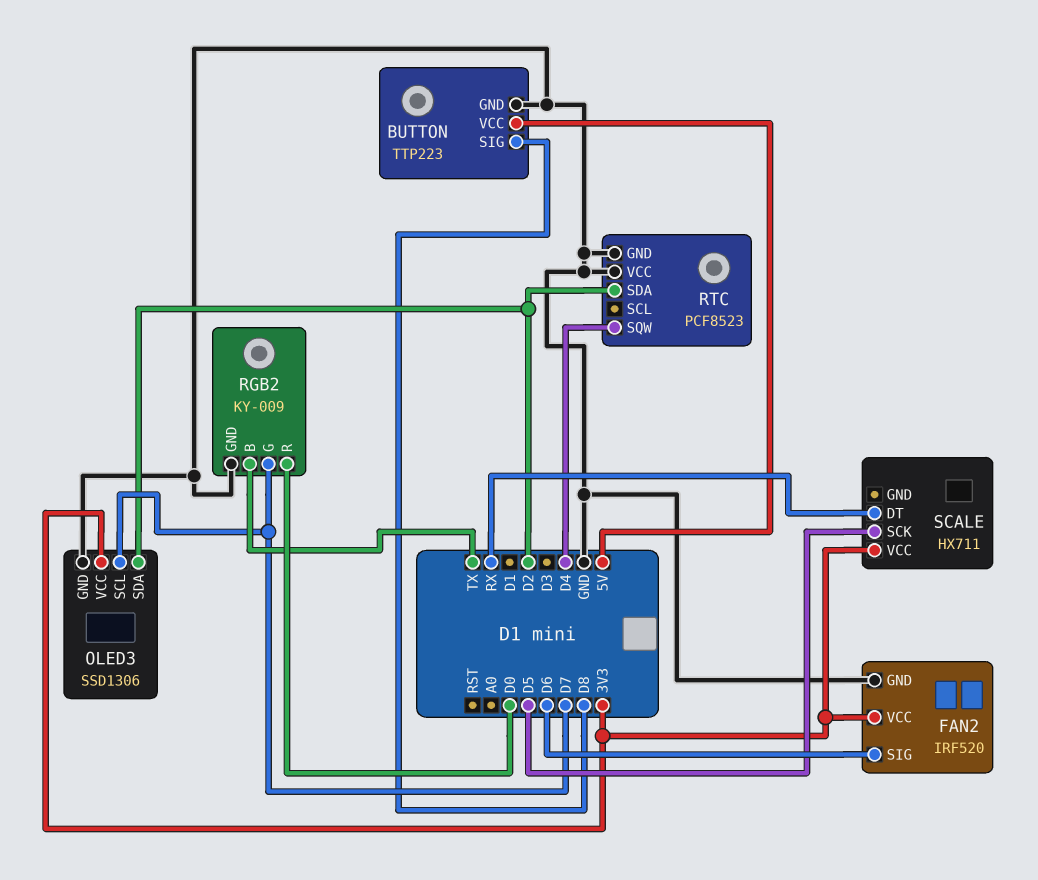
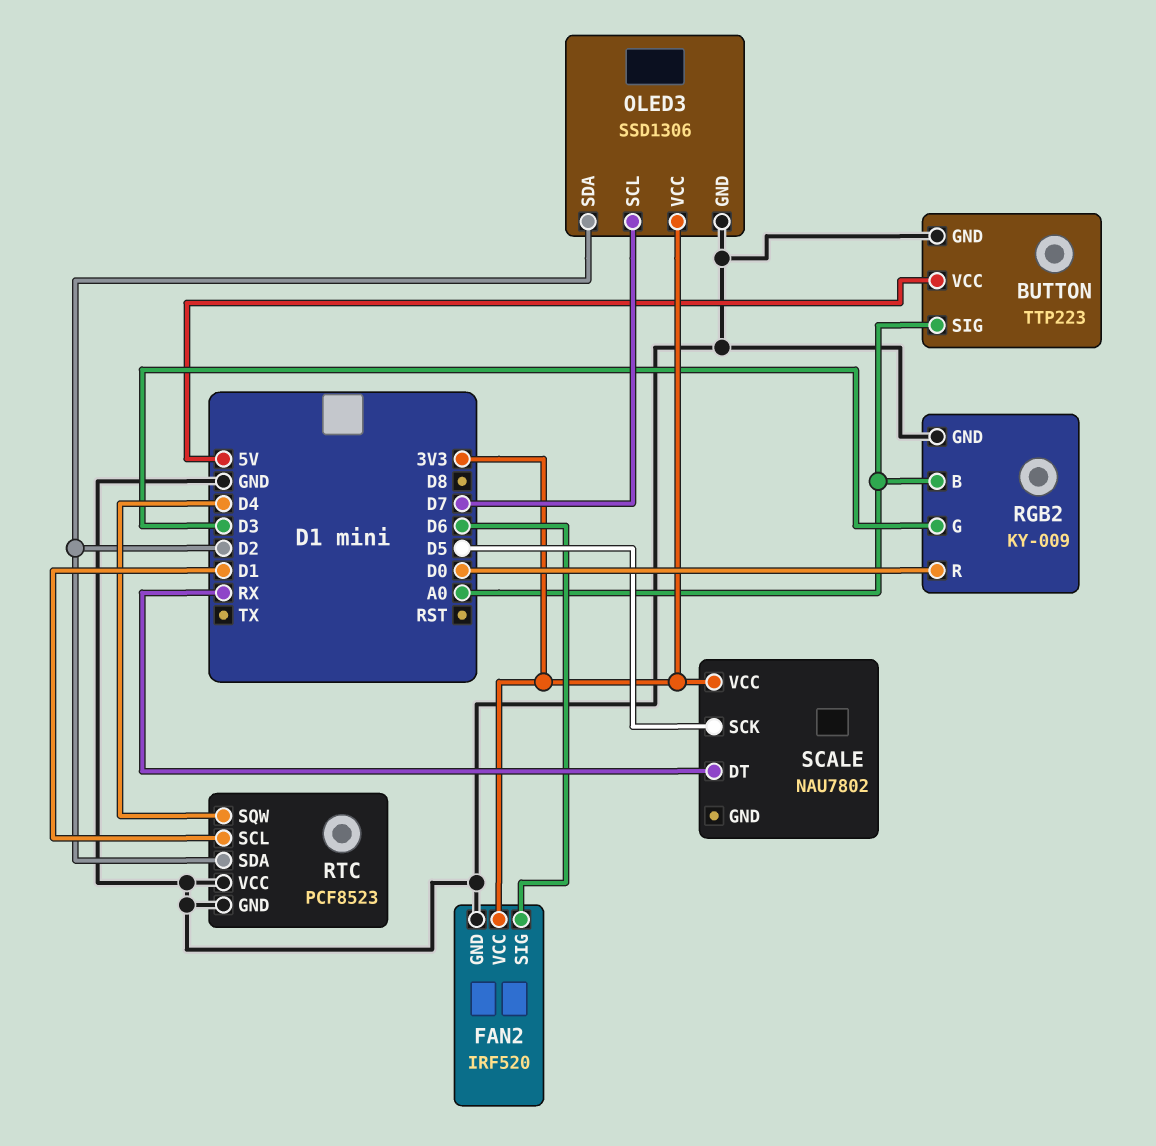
BUTTON pin SIG: D8 -> A0
RGB2 pin B: TX -> A0
RGB2 pin G: D7 -> D3
RTC pin SCL: none -> D1
SCALE: HX711 -> NAU7802

